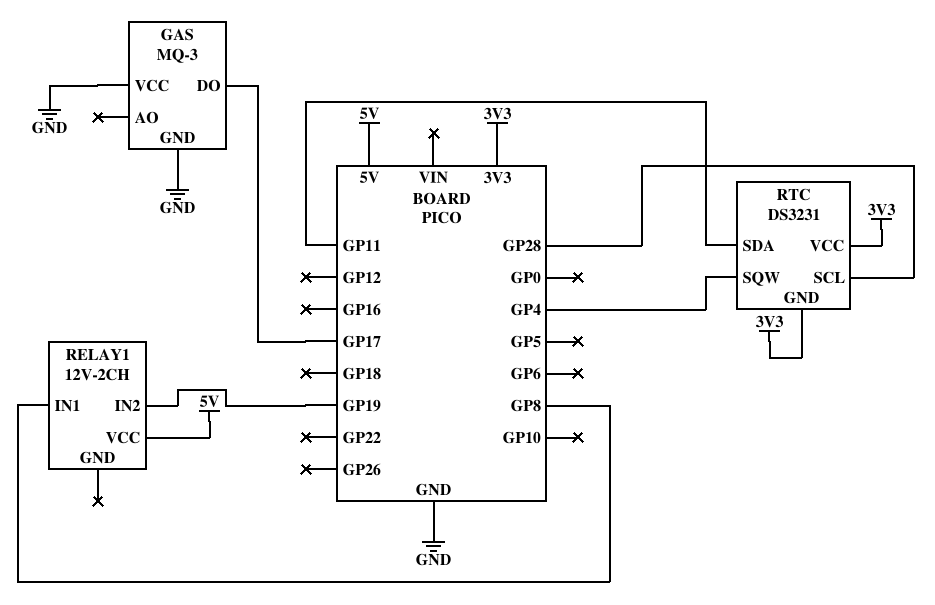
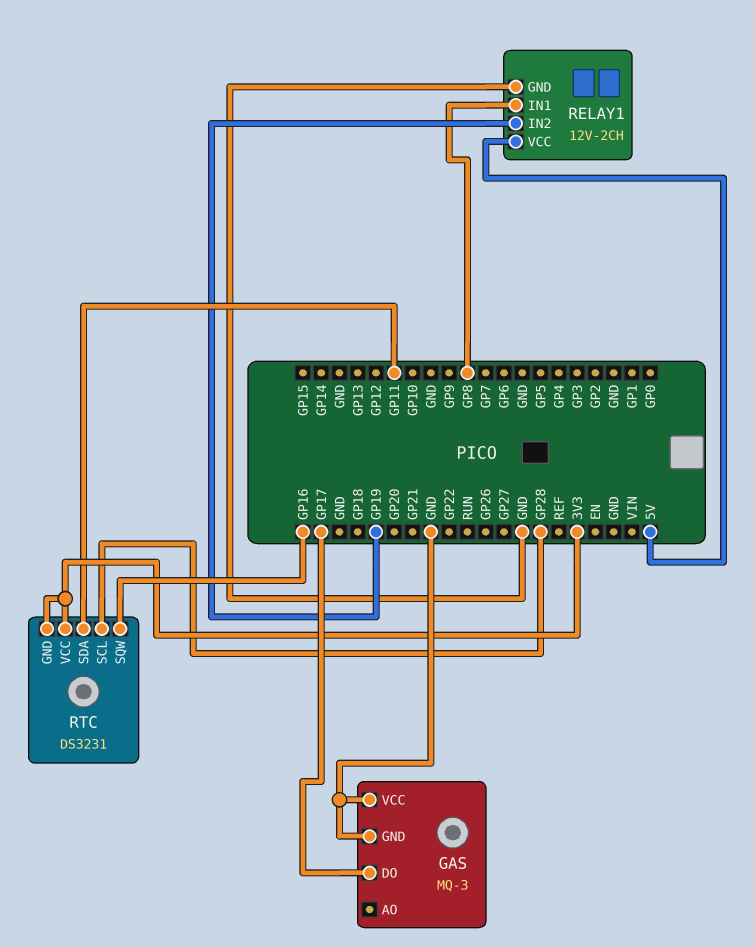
RELAY1 pin GND: none -> GND
RTC pin SQW: GP4 -> GP16

